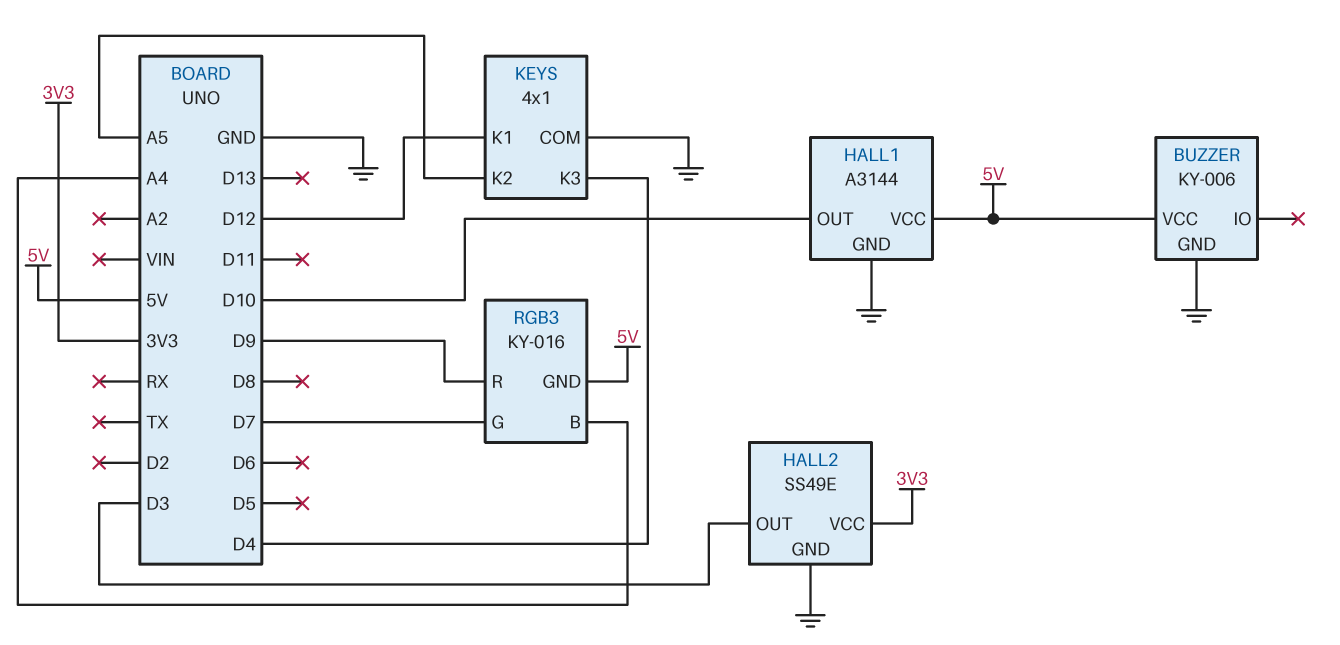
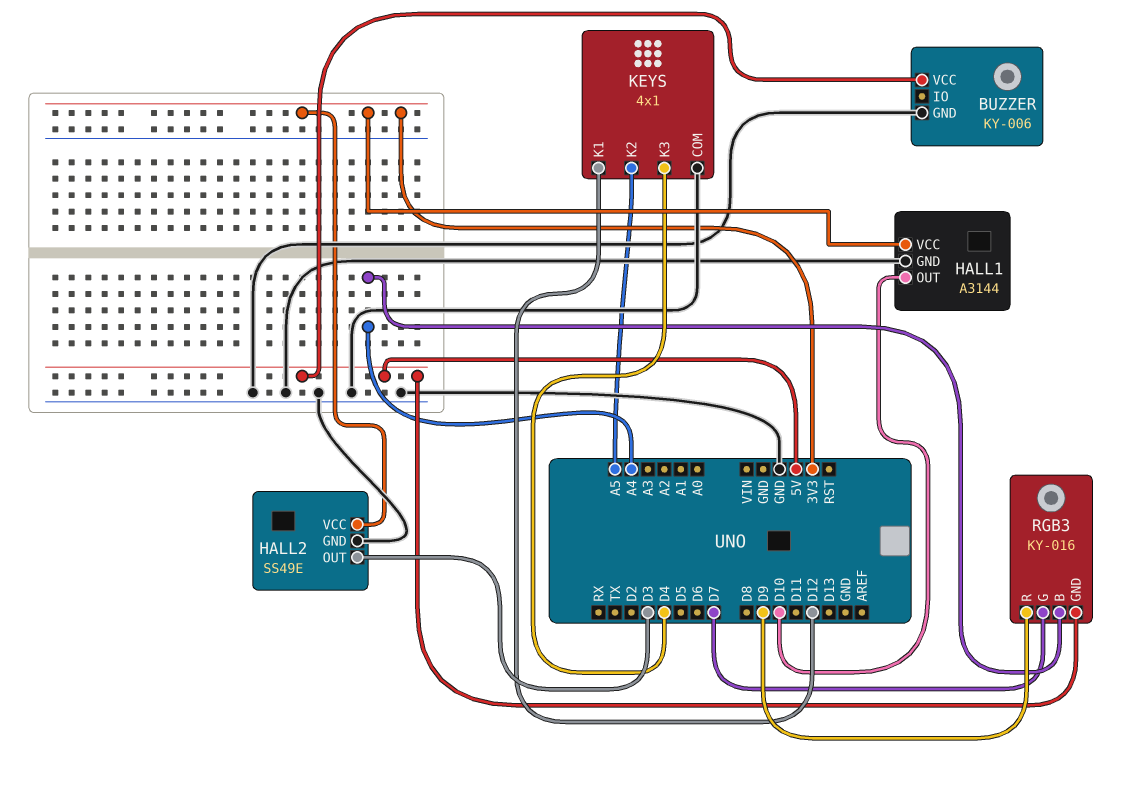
HALL1 pin VCC: 5V -> 3V3

